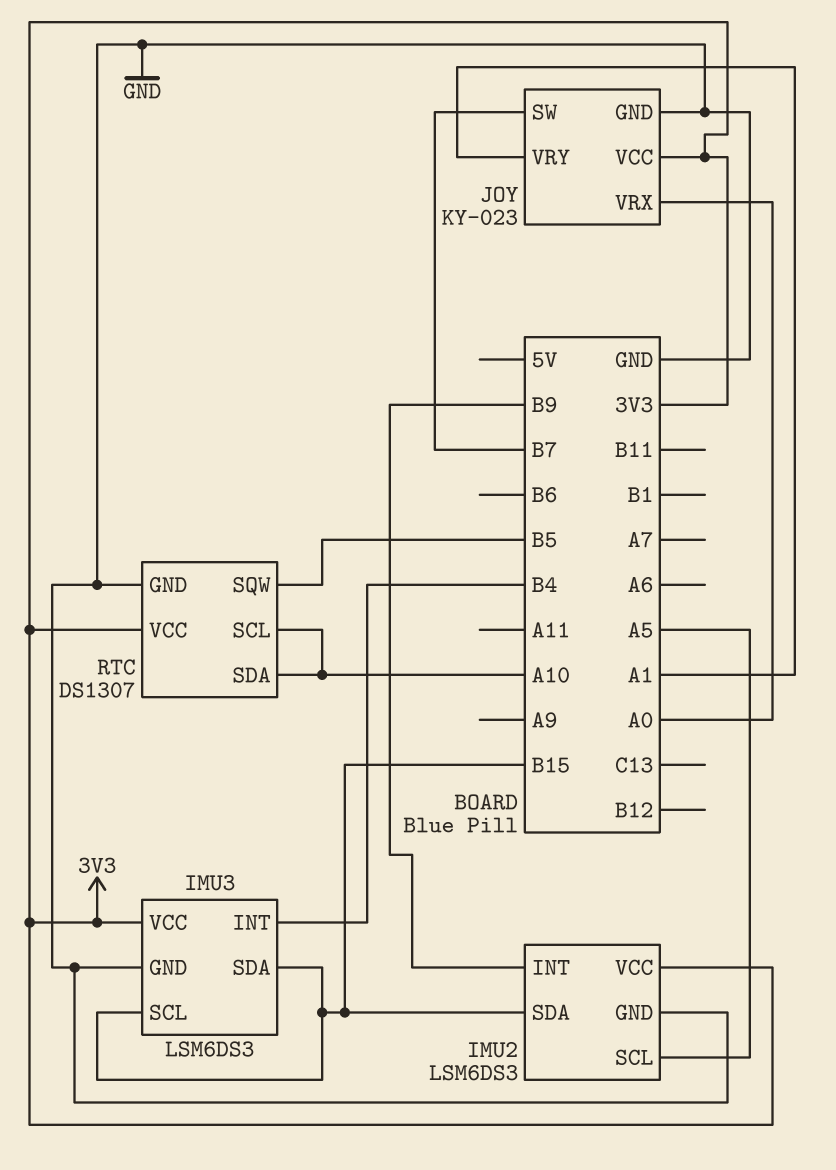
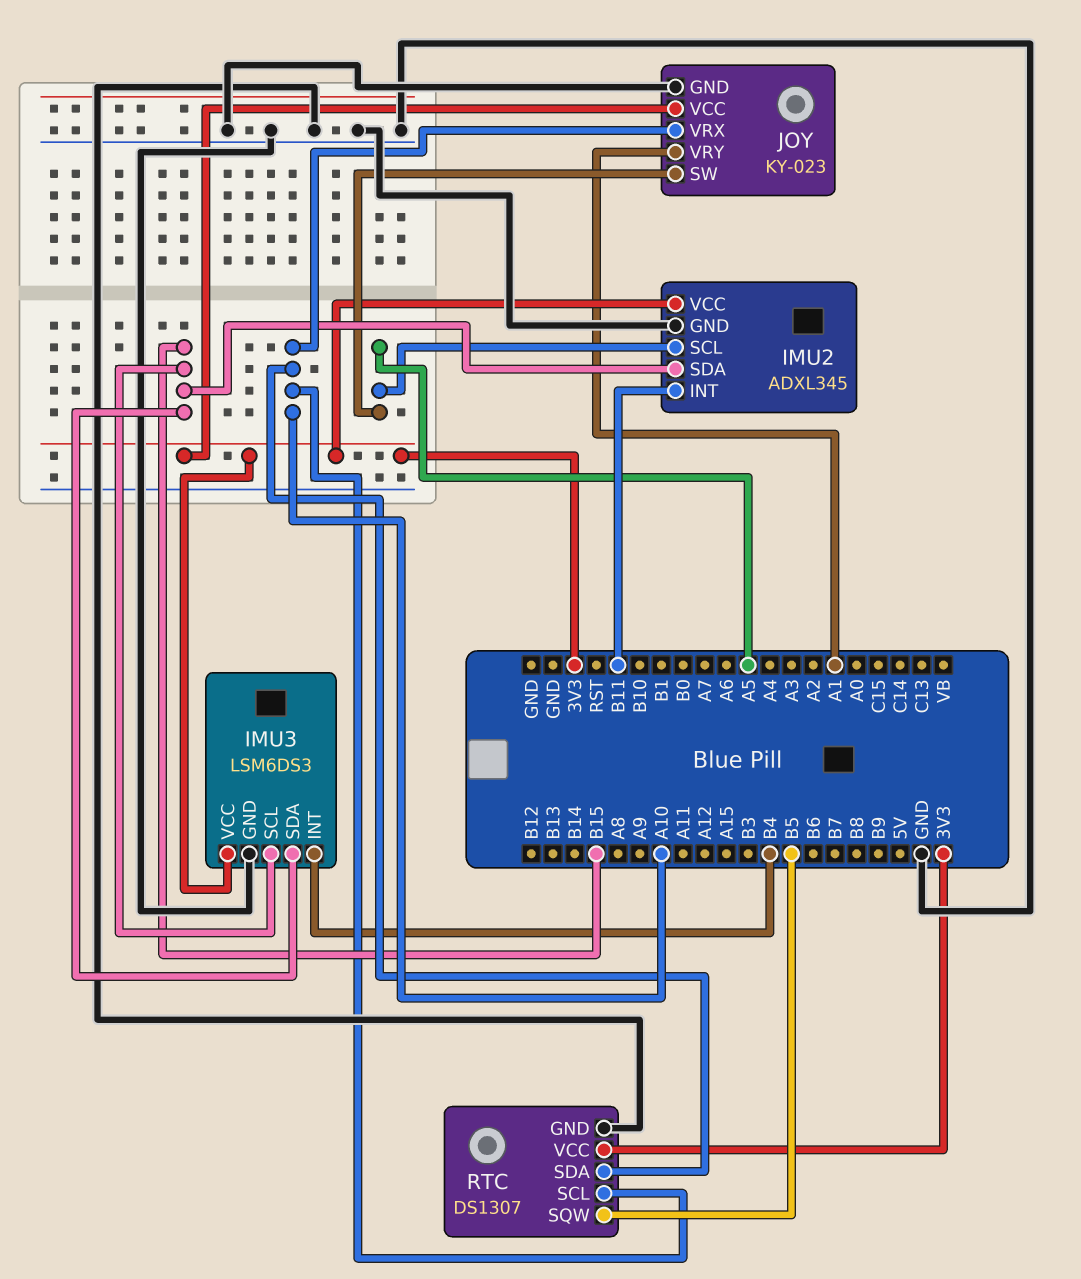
IMU2: LSM6DS3 -> ADXL345
IMU2 pin INT: B9 -> B11
JOY pin SW: B7 -> A5
JOY pin VRX: A0 -> A10

